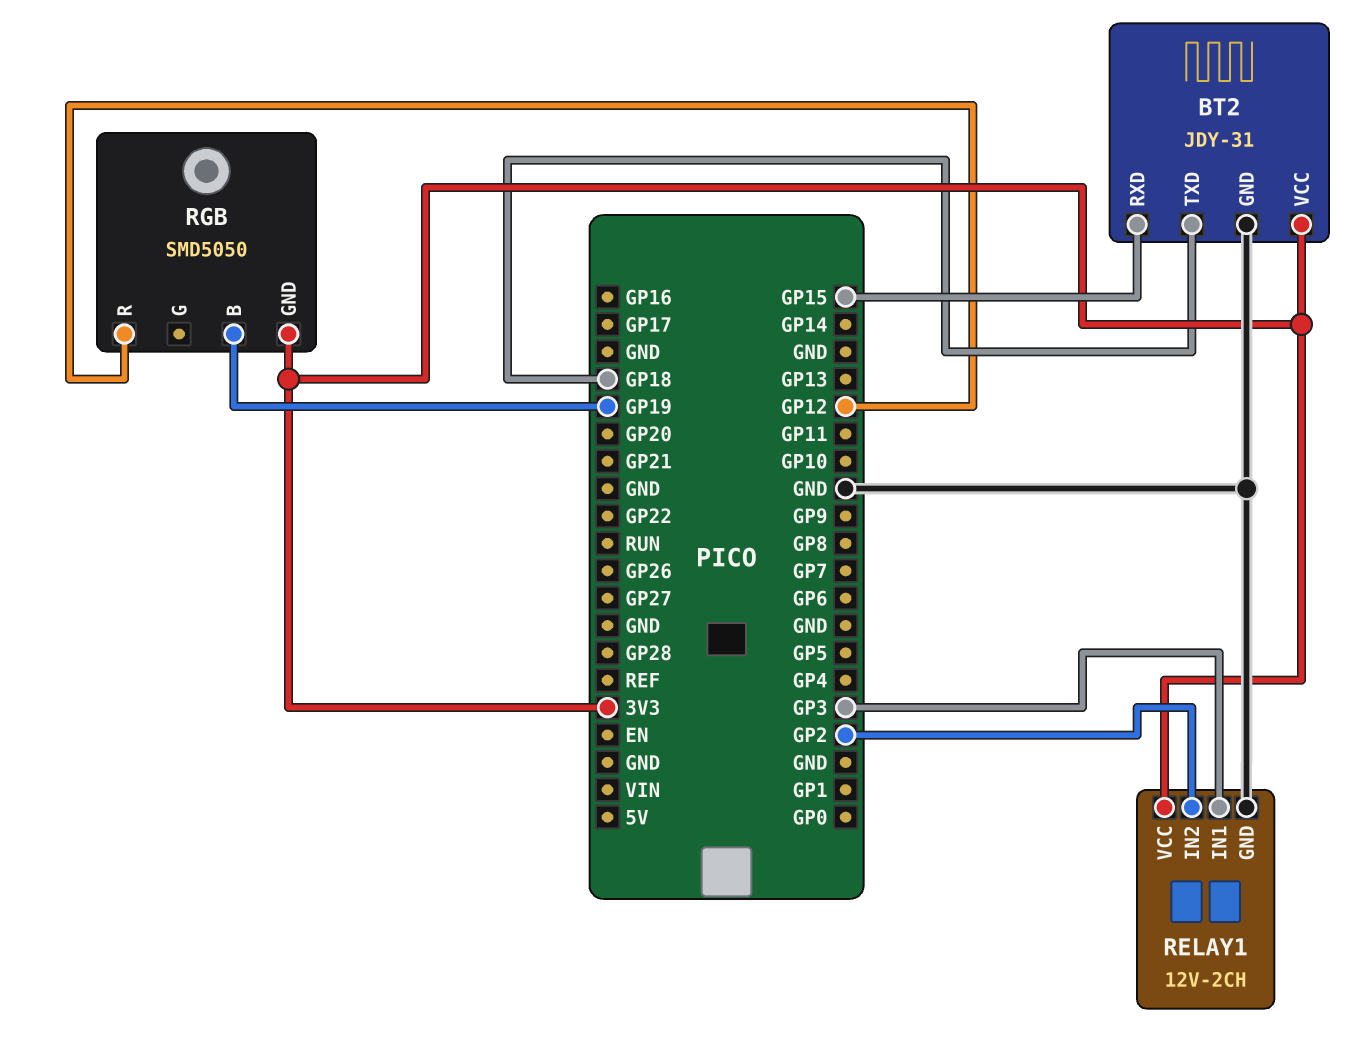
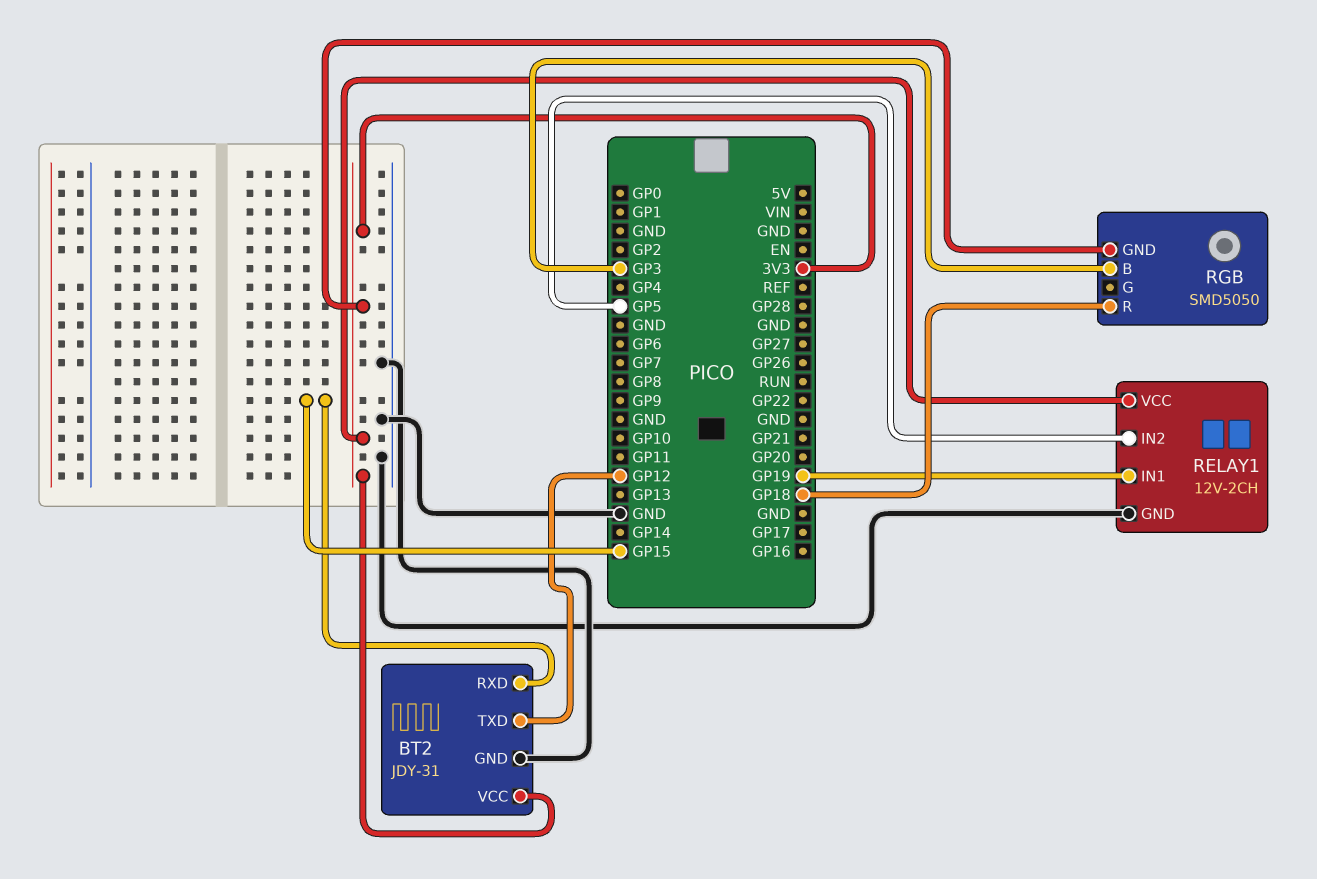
BT2 pin TXD: GP18 -> GP12
RELAY1 pin IN1: GP3 -> GP19
RELAY1 pin IN2: GP2 -> GP5
RGB pin B: GP19 -> GP3
RGB pin R: GP12 -> GP18

